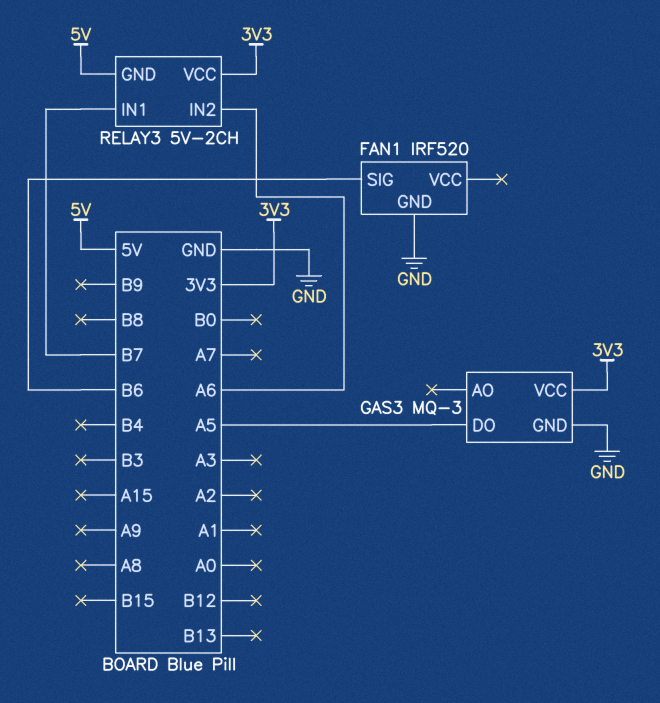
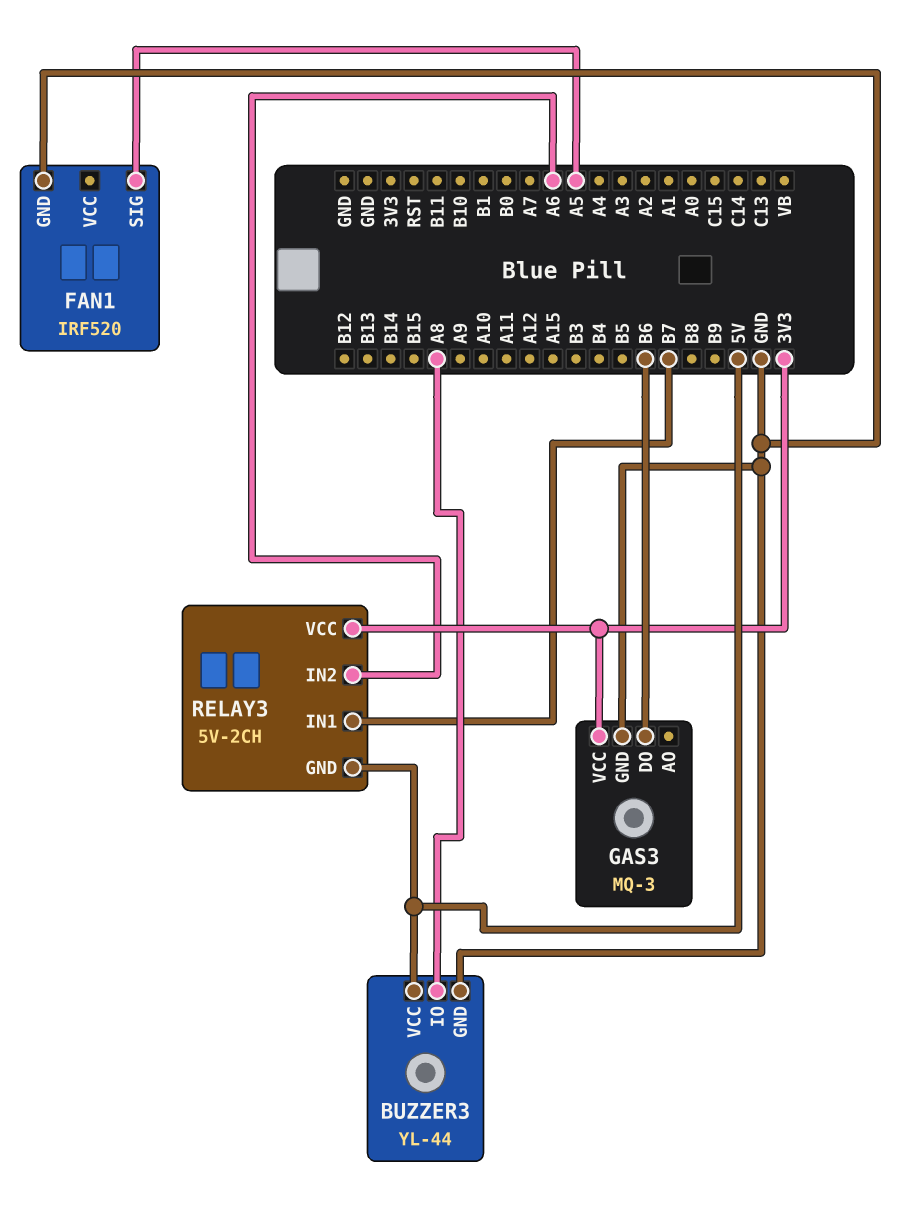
BUZZER3: none -> YL-44
BUZZER3 pin GND: none -> GND
BUZZER3 pin IO: none -> A8
BUZZER3 pin VCC: none -> 5V
FAN1 pin SIG: B6 -> A5
GAS3 pin DO: A5 -> B6

